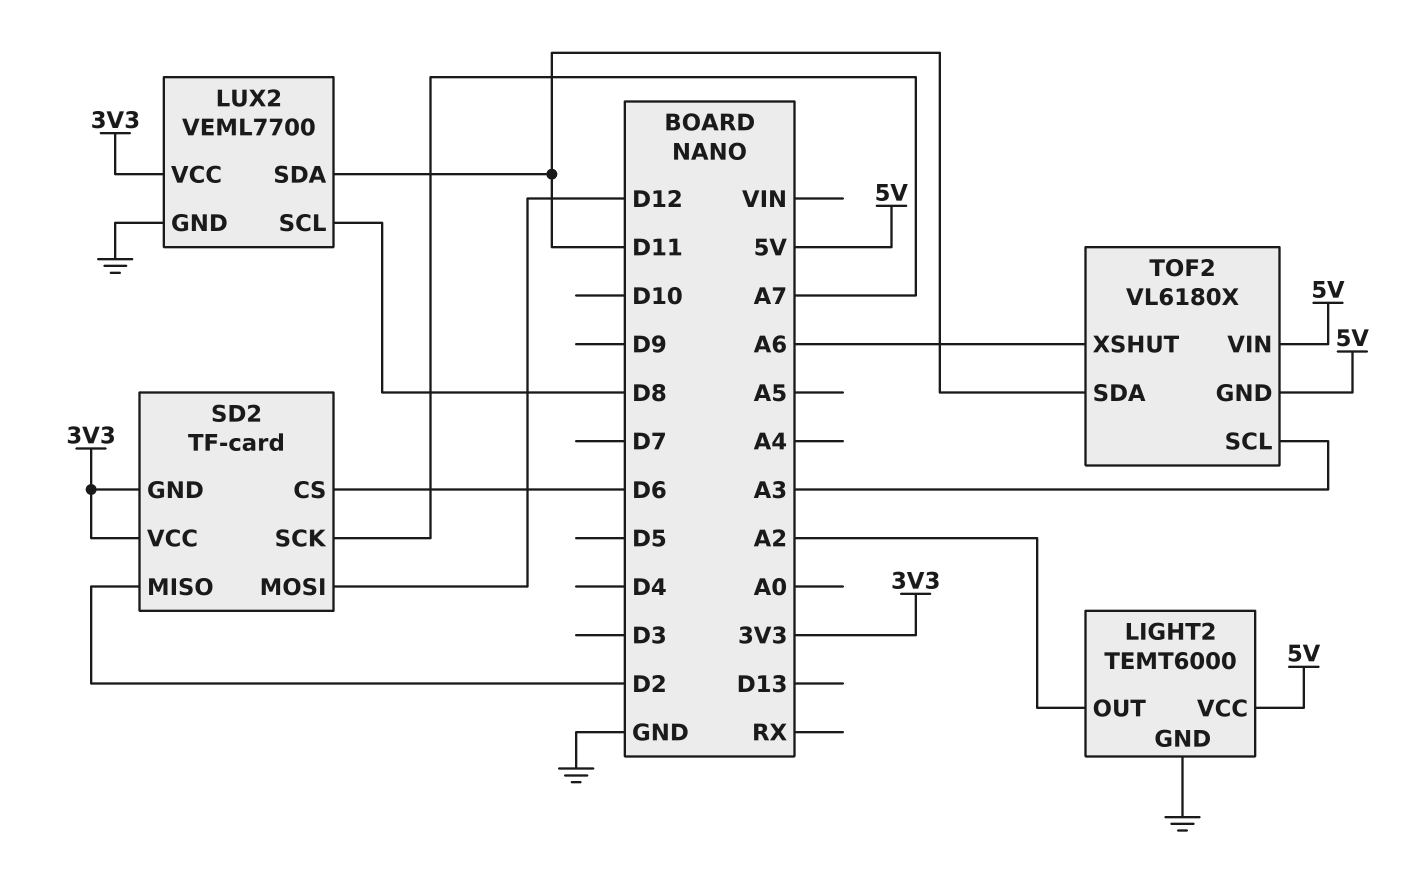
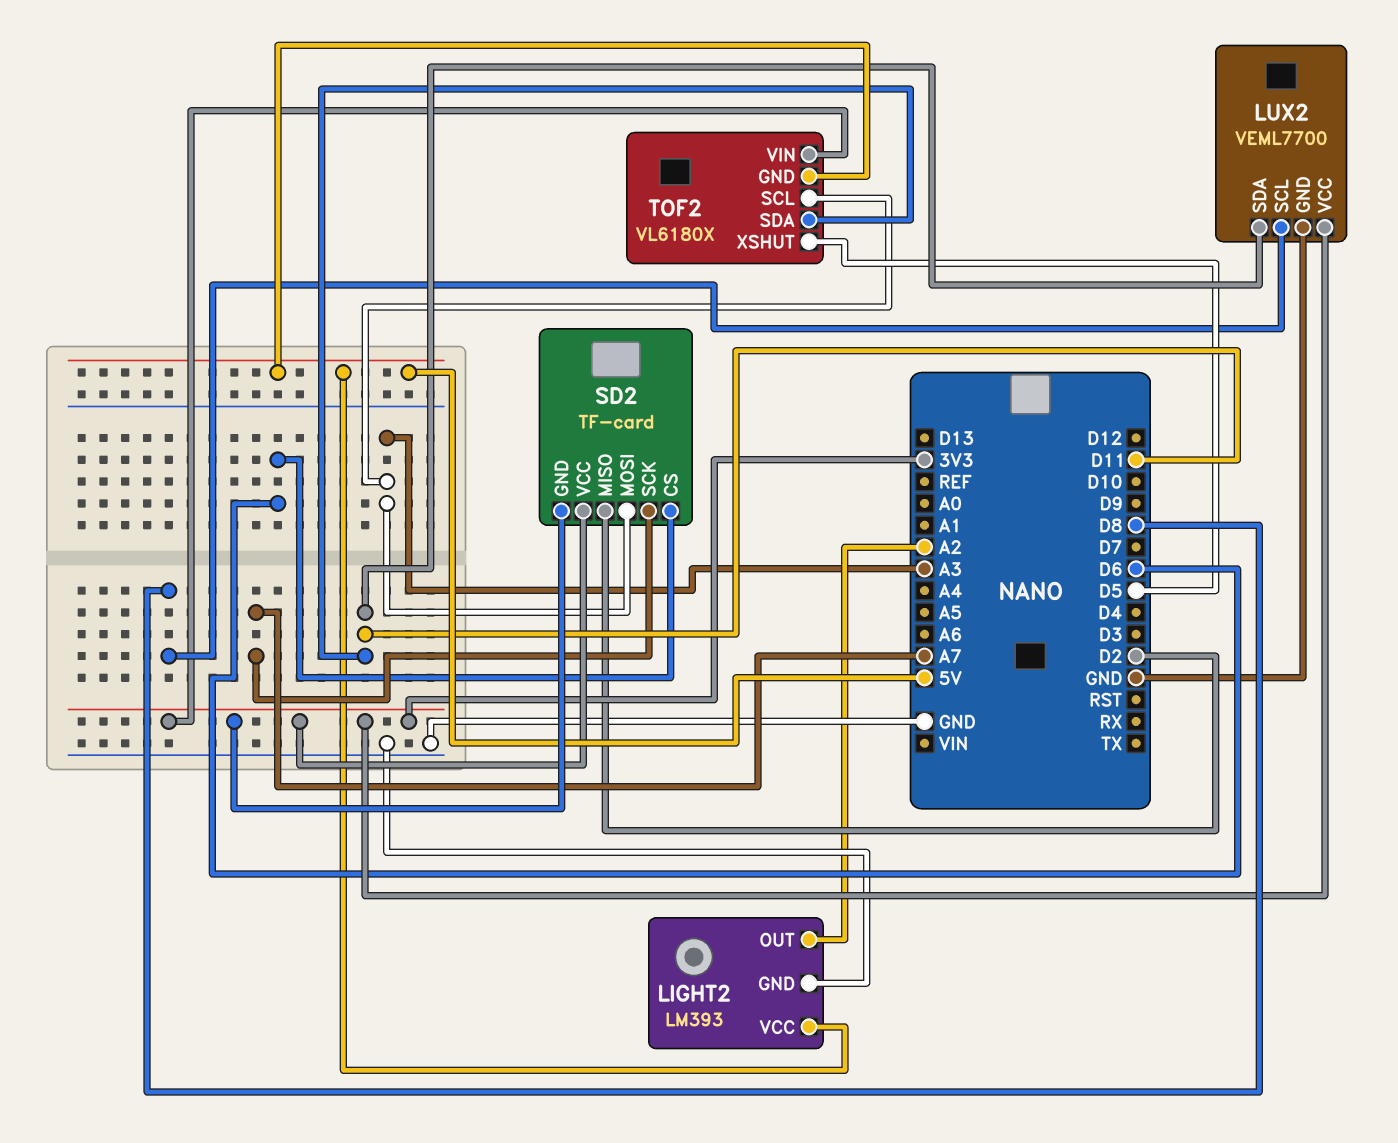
LIGHT2: TEMT6000 -> LM393
SD2 pin MOSI: D12 -> A3
TOF2 pin VIN: 5V -> 3V3
TOF2 pin XSHUT: A6 -> D5

